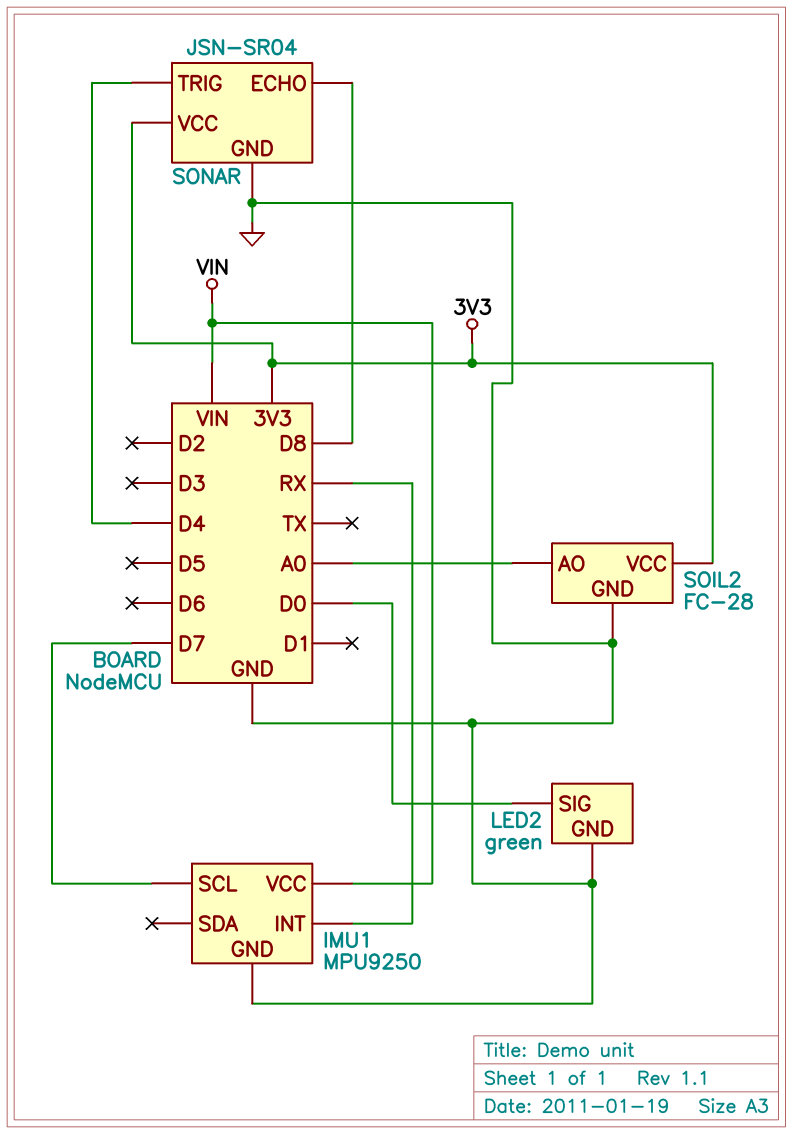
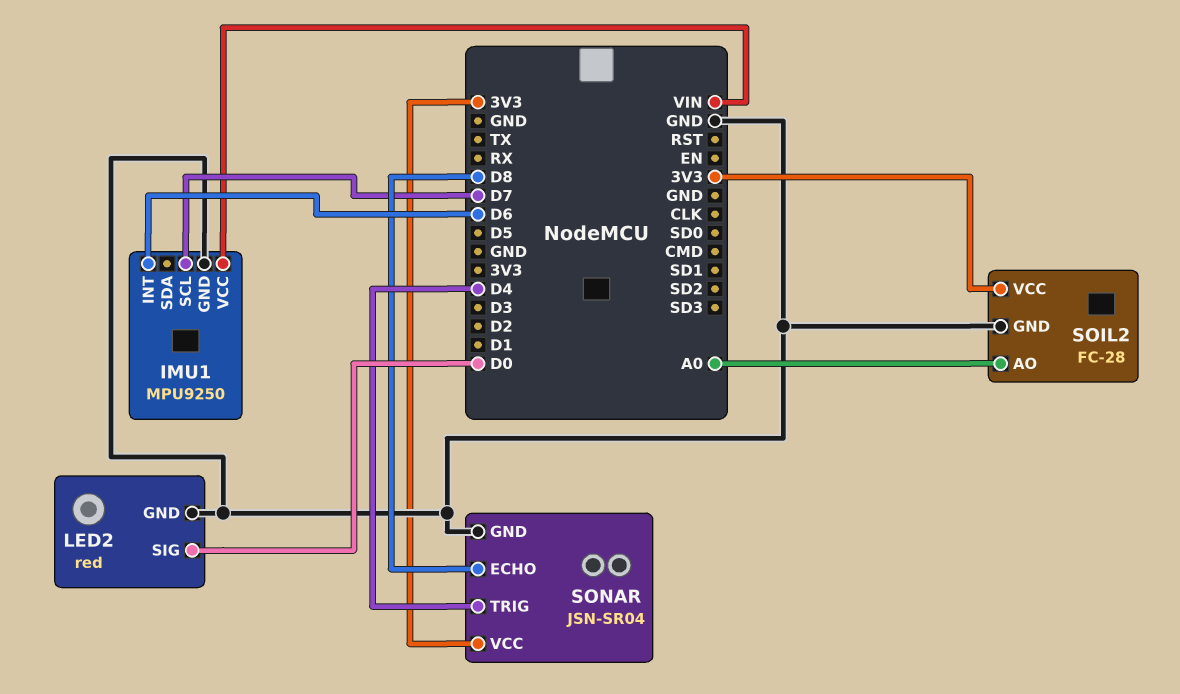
IMU1 pin INT: RX -> D6
LED2: green -> red

